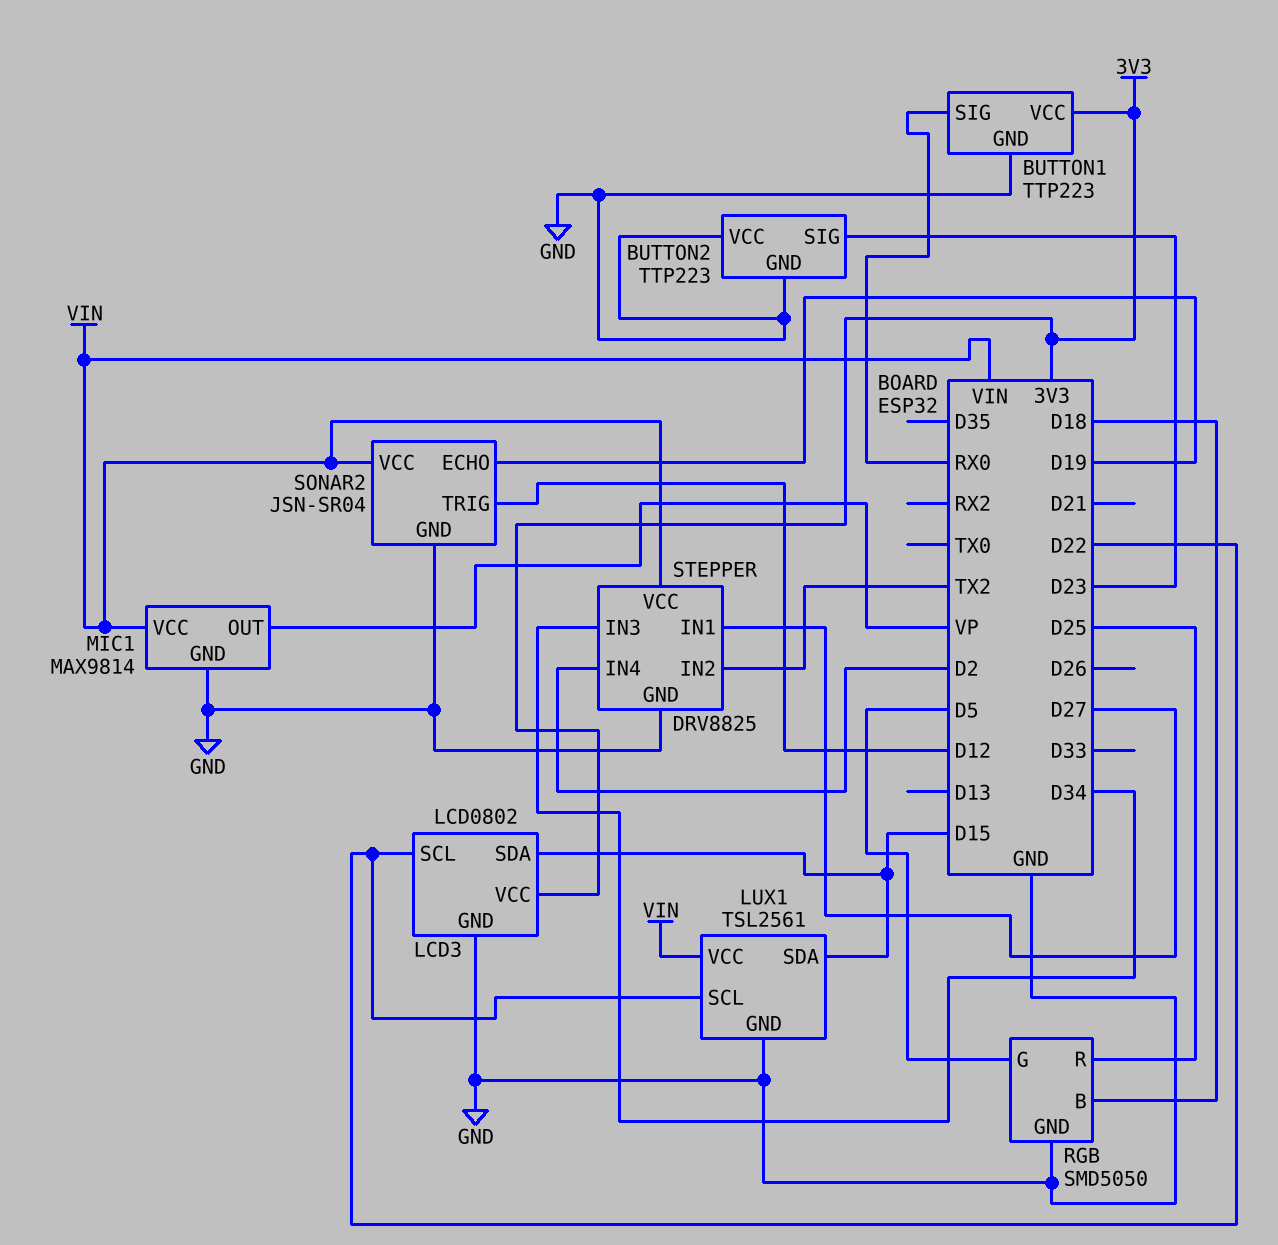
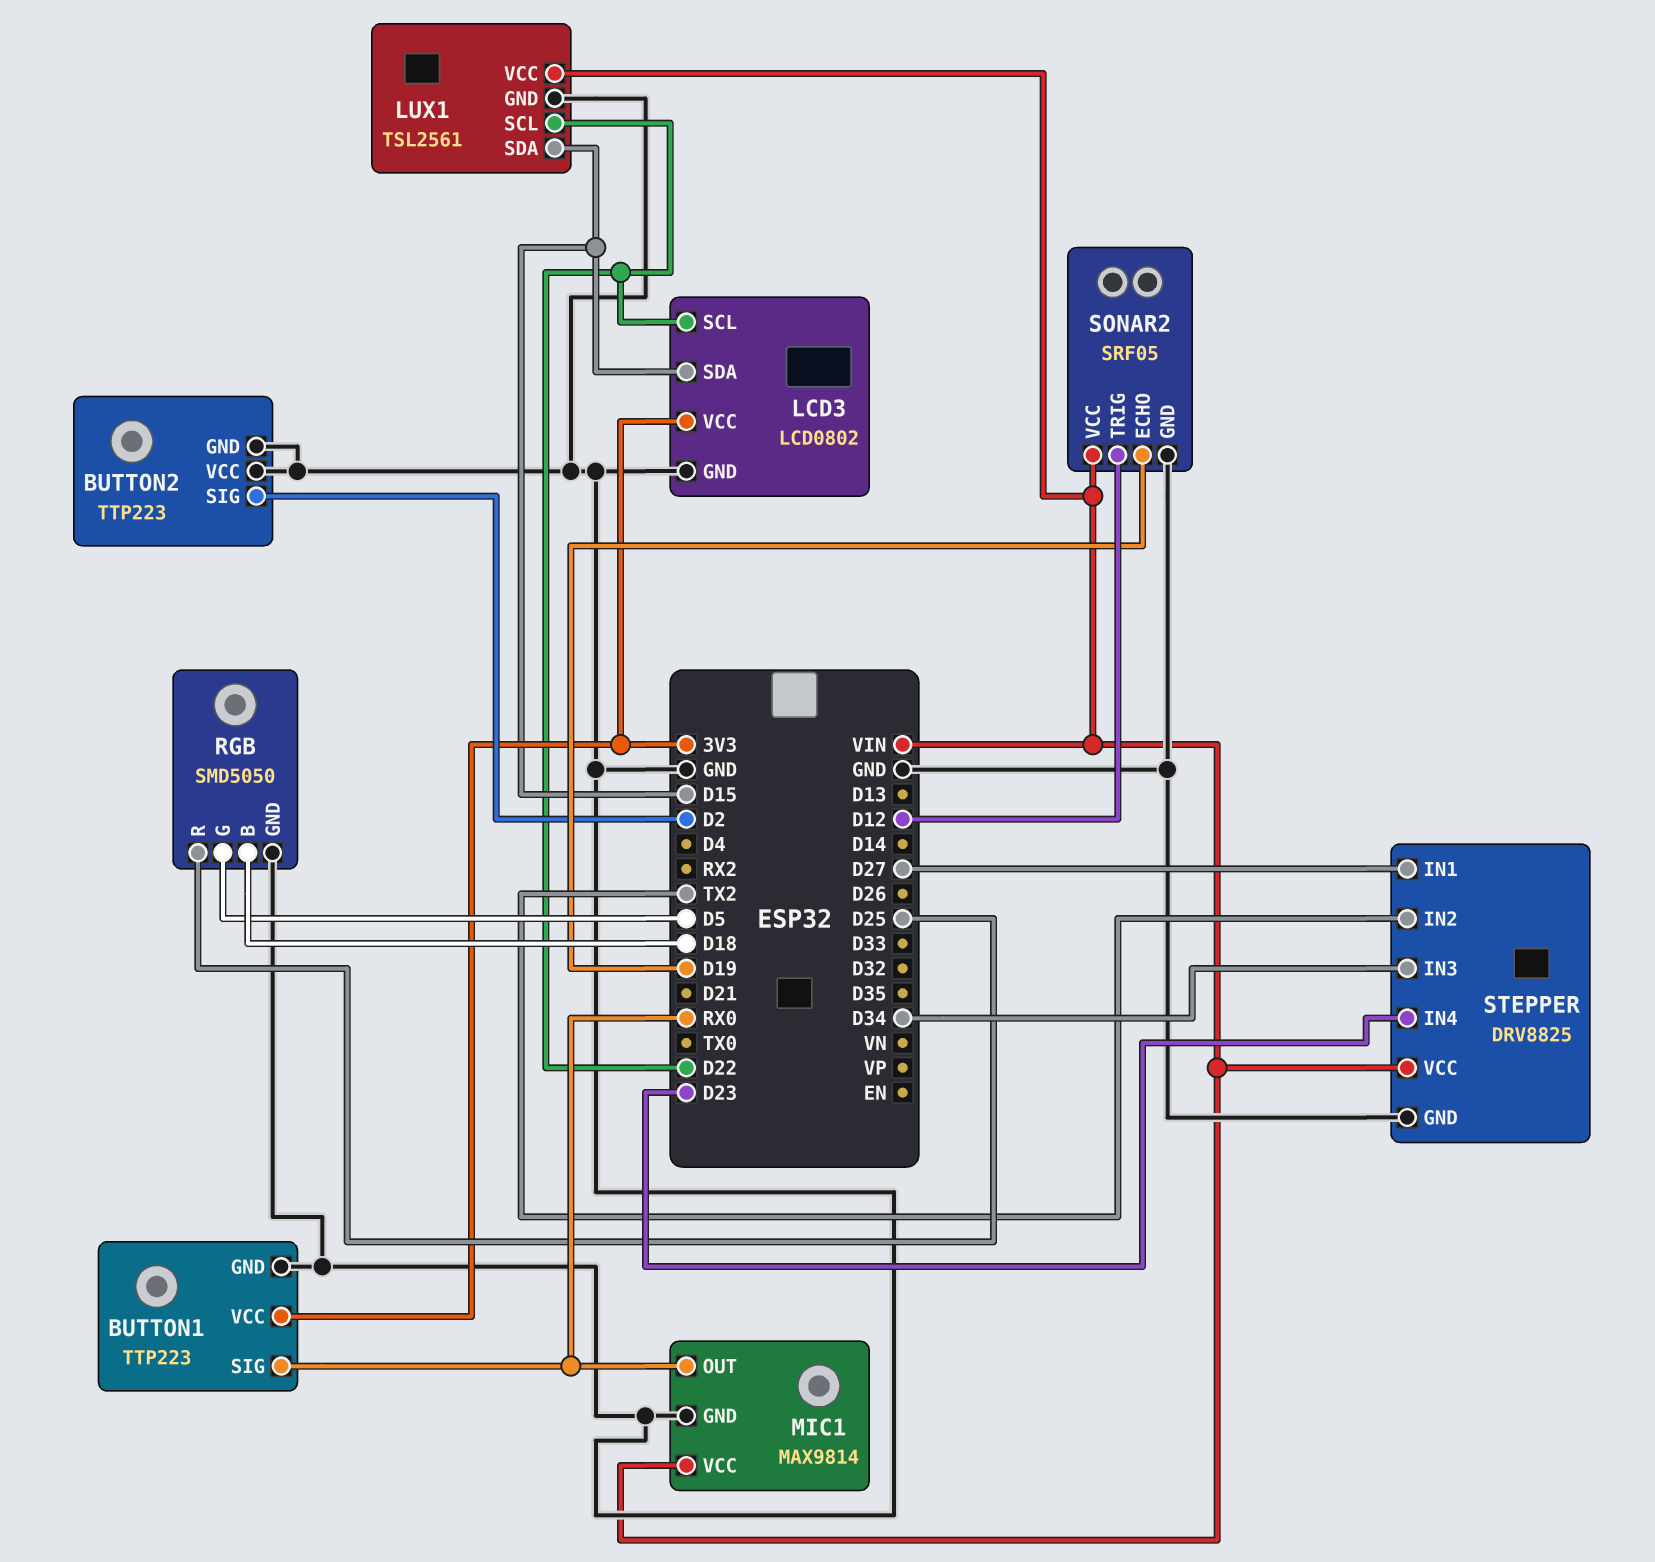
BUTTON2 pin SIG: D23 -> D2
MIC1 pin OUT: VP -> RX0
SONAR2: JSN-SR04 -> SRF05
STEPPER pin IN4: D2 -> D23

